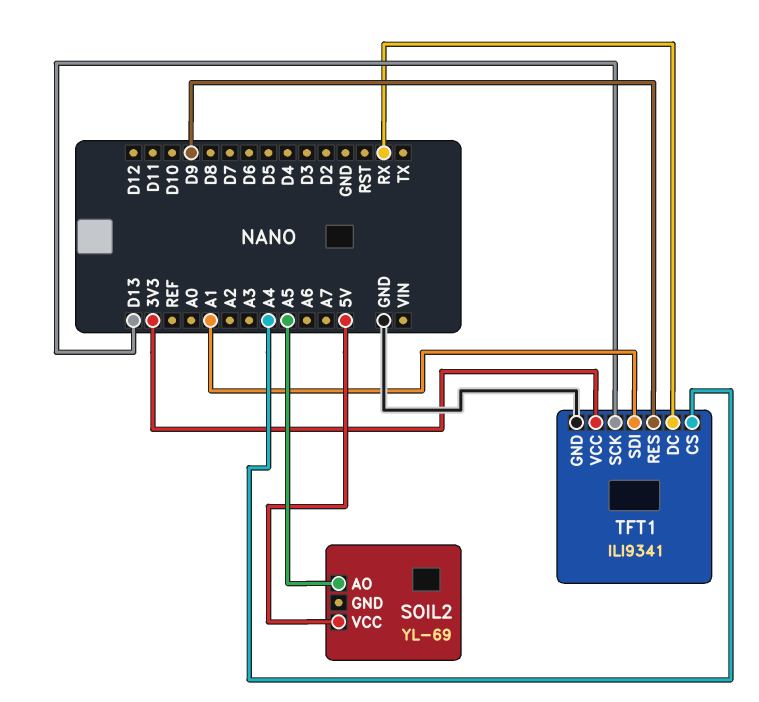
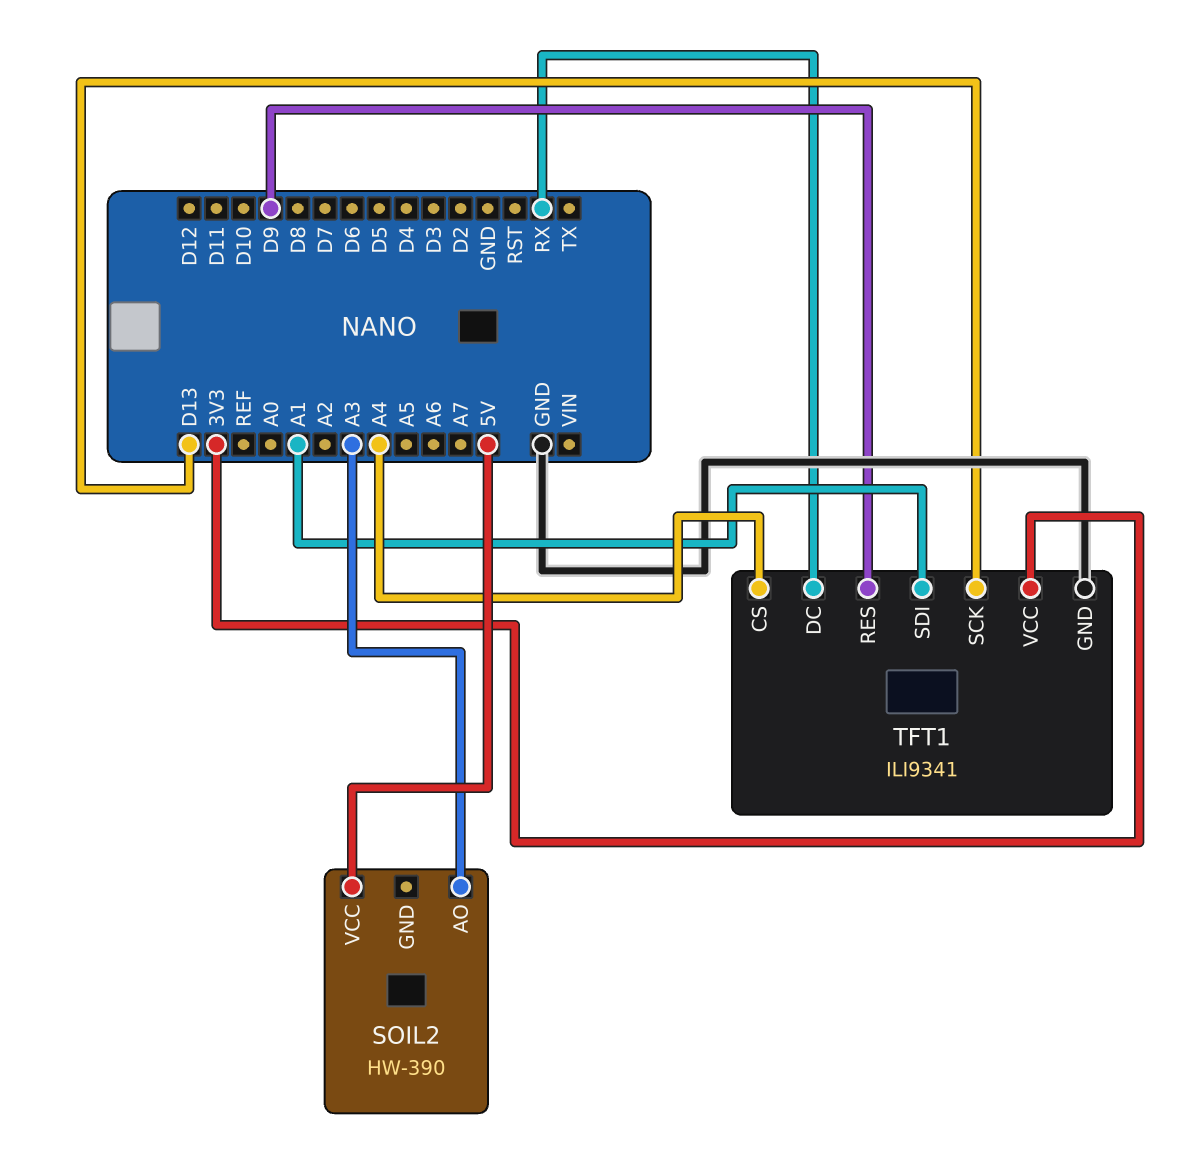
SOIL2: YL-69 -> HW-390
SOIL2 pin AO: A5 -> A3

